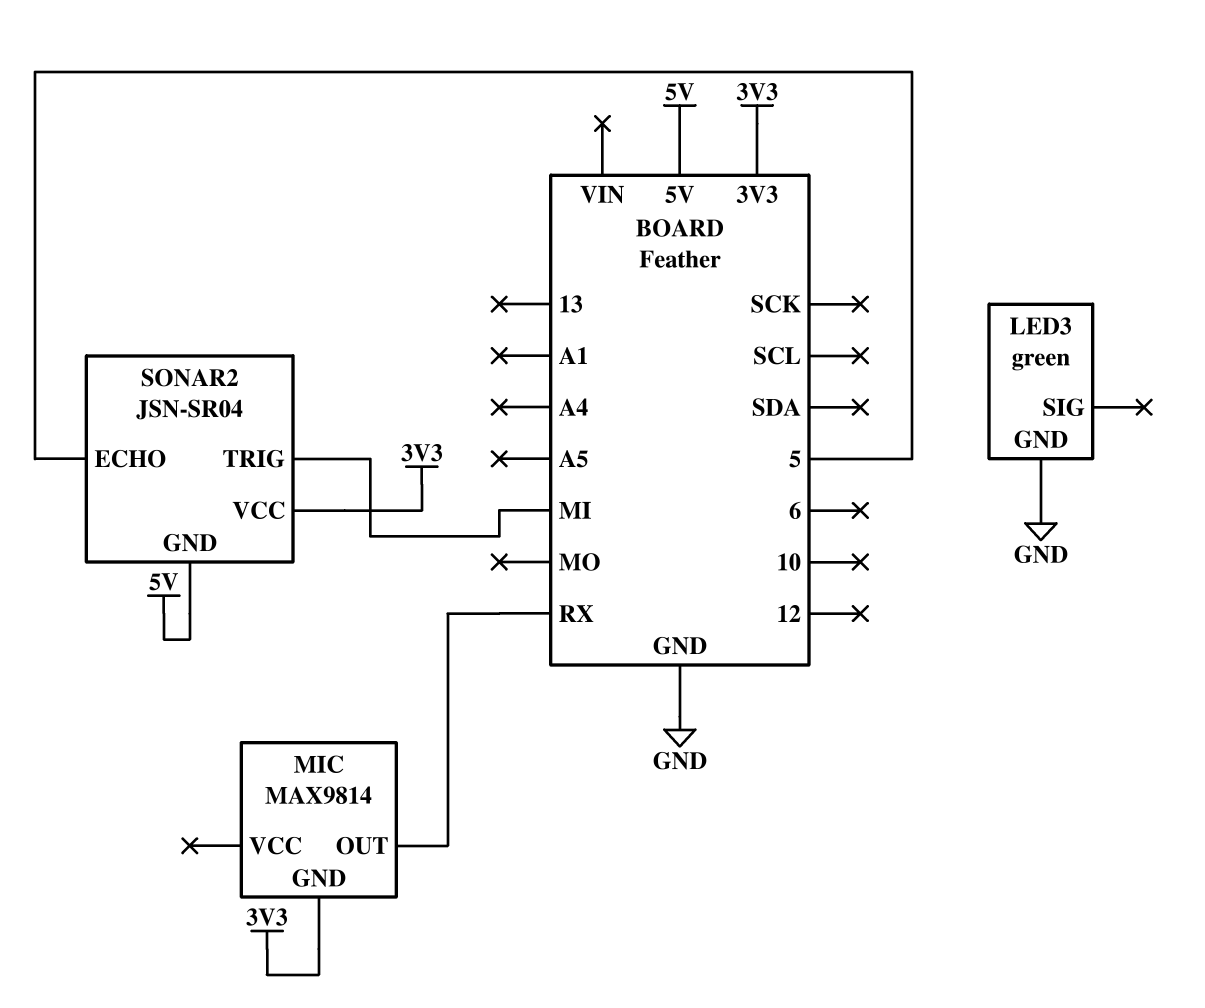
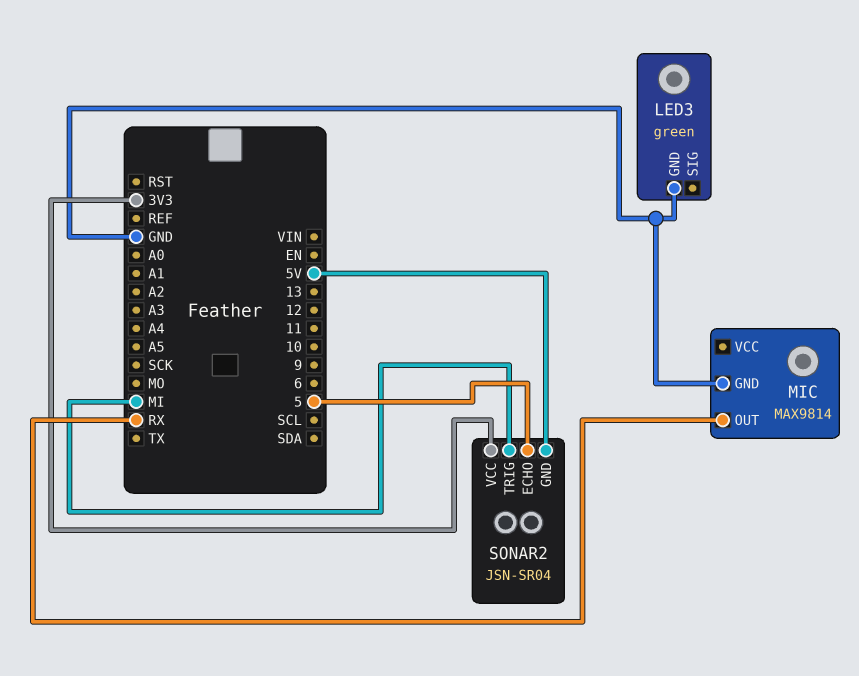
MIC pin GND: 3V3 -> GND

